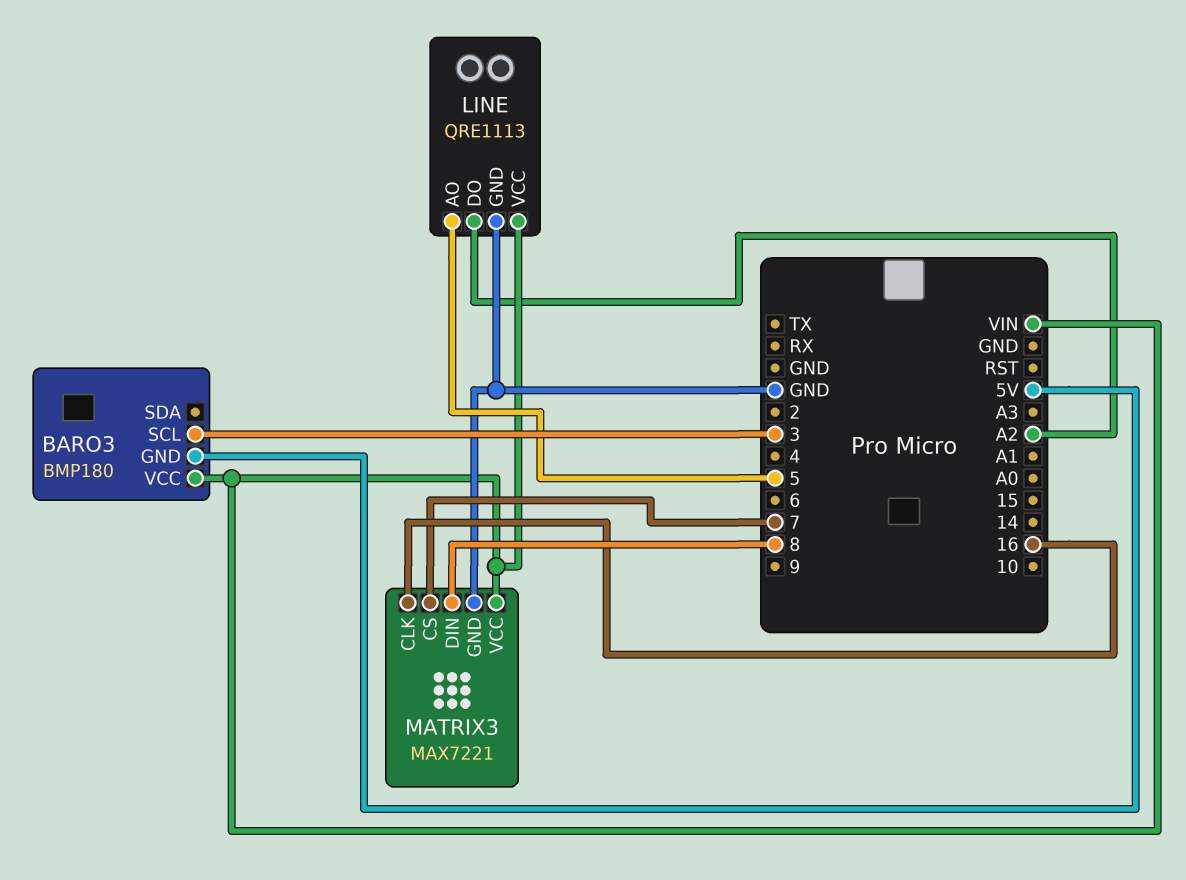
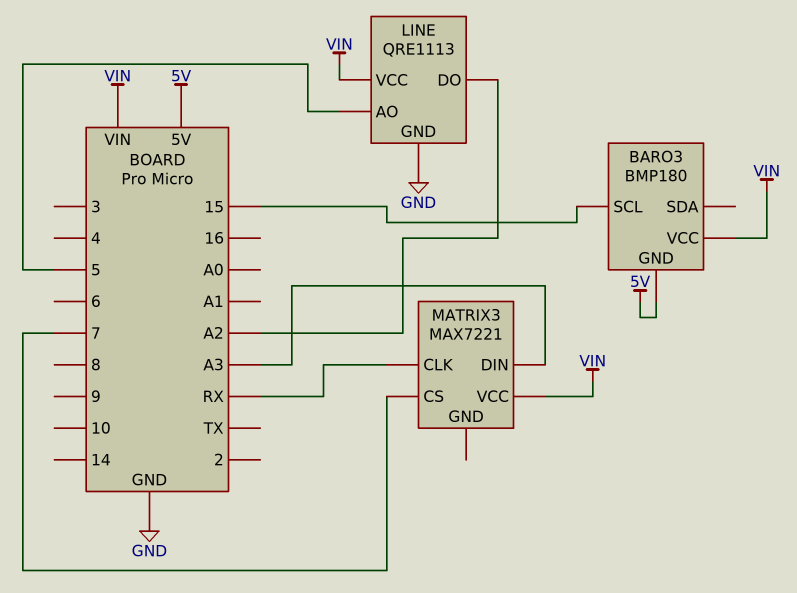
BARO3 pin SCL: 3 -> 15
MATRIX3 pin CLK: 16 -> RX
MATRIX3 pin DIN: 8 -> A3
MATRIX3 pin GND: GND -> none

